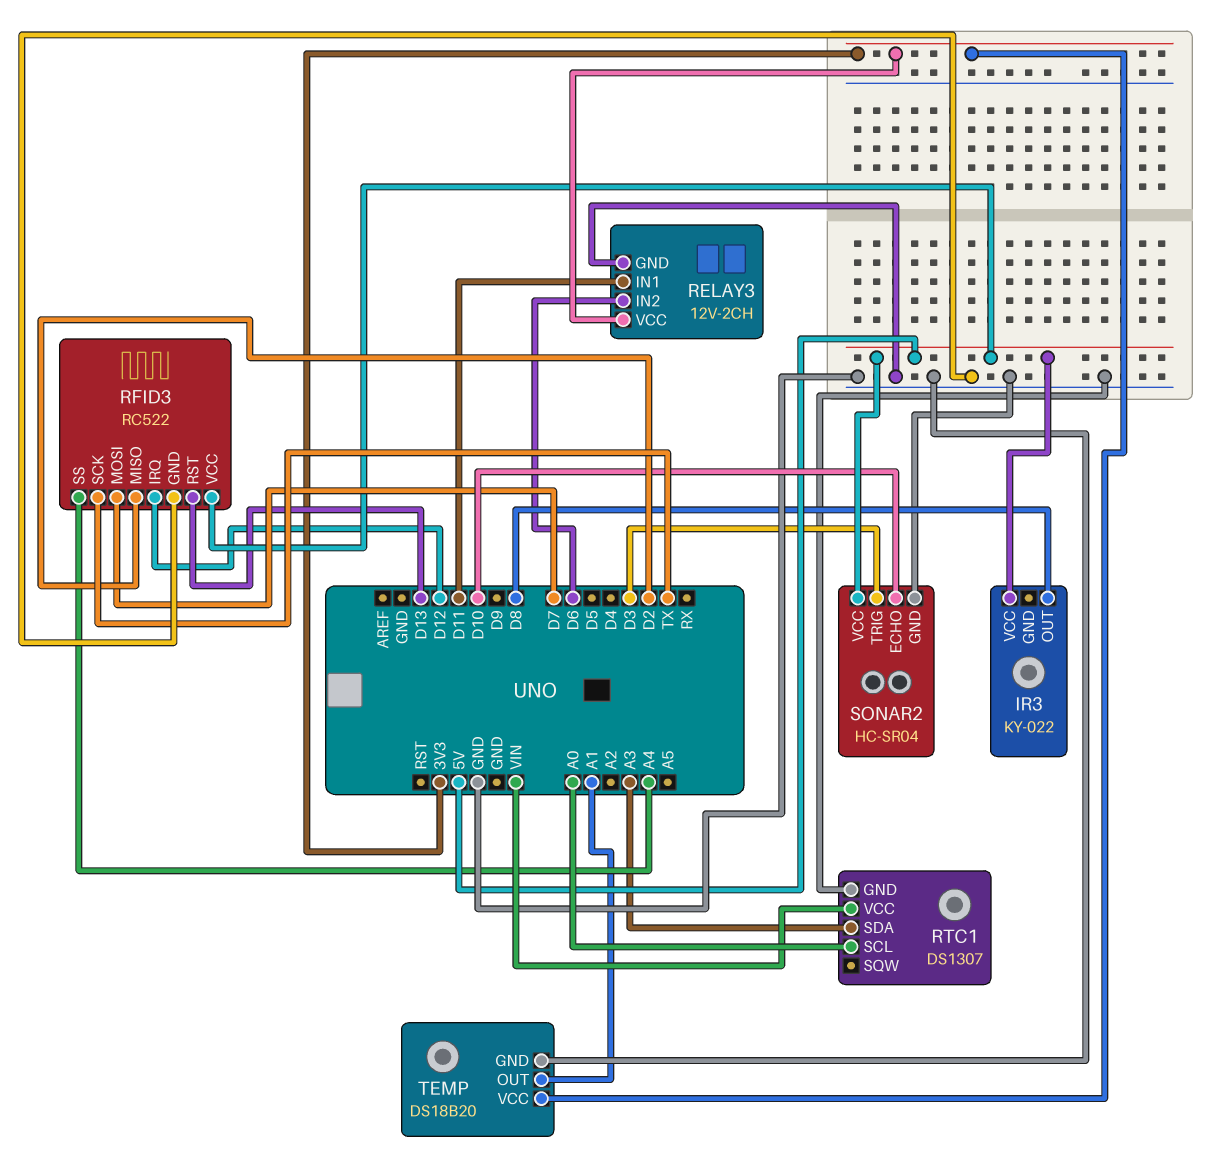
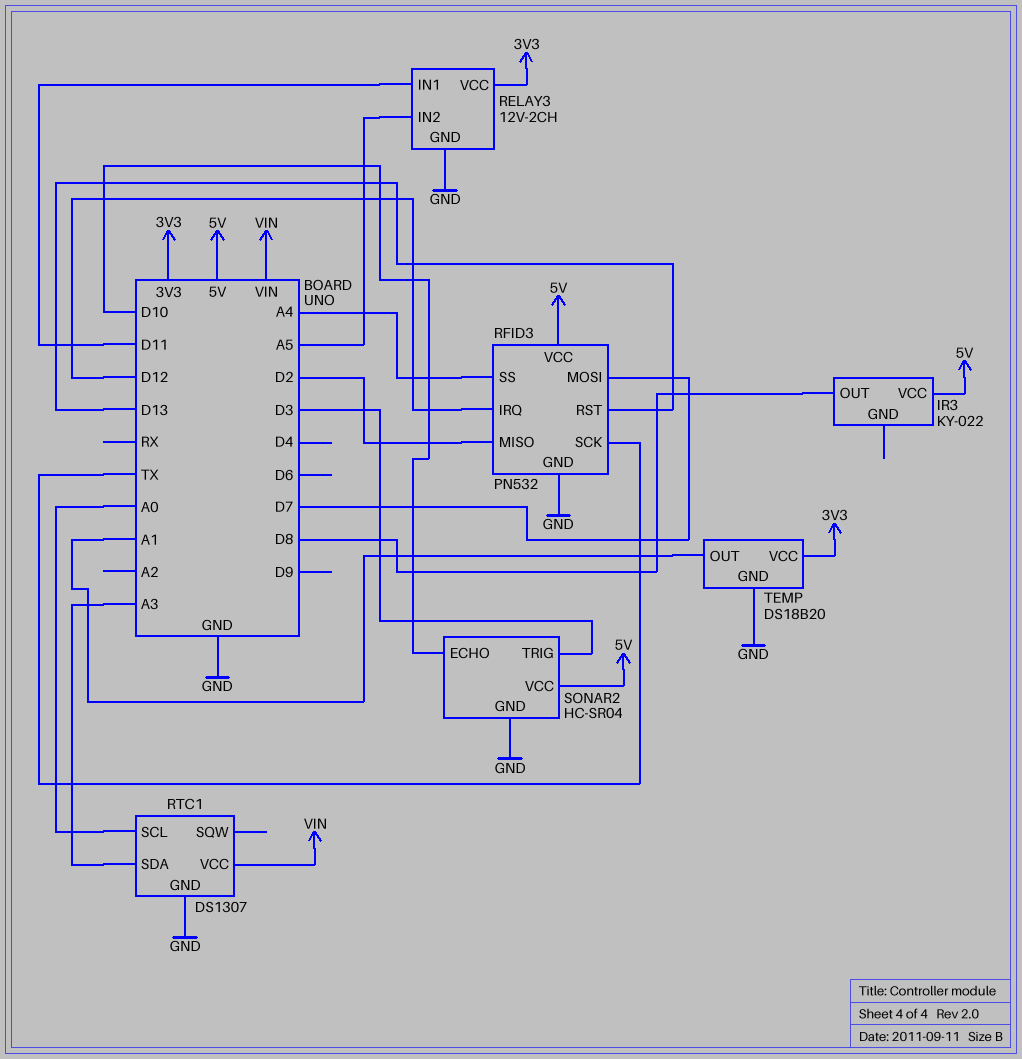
RELAY3 pin IN2: D6 -> A5
RFID3: RC522 -> PN532

